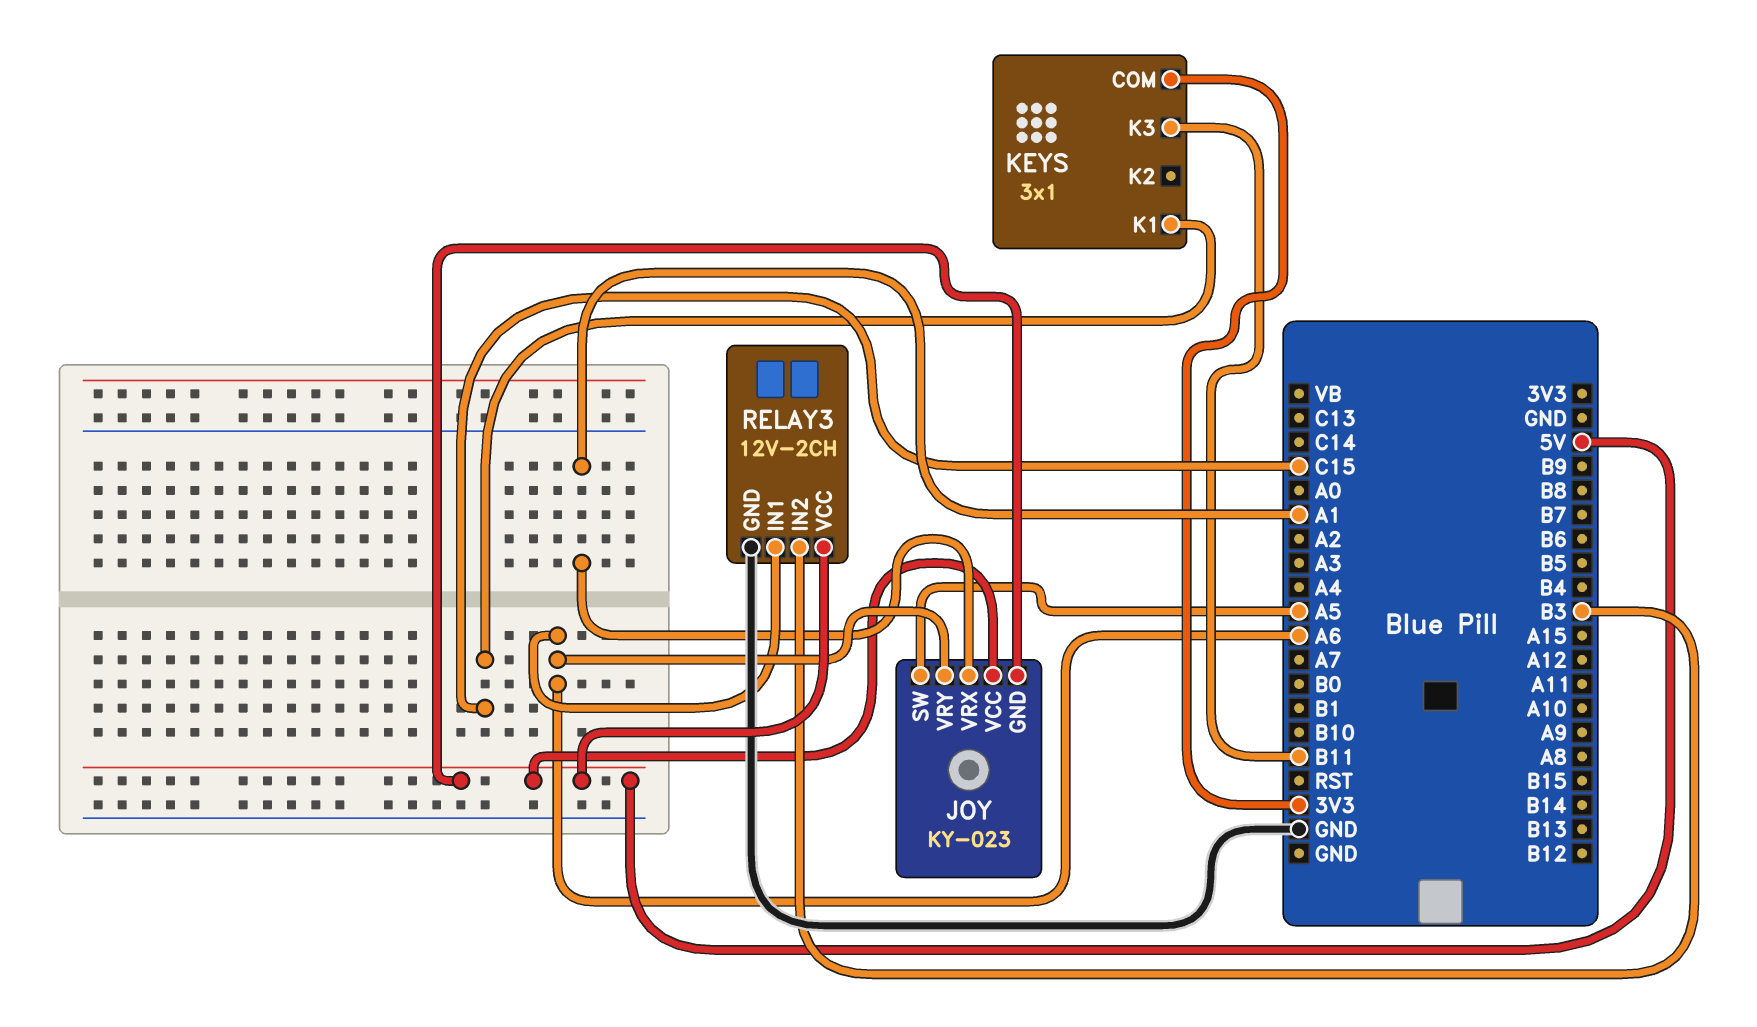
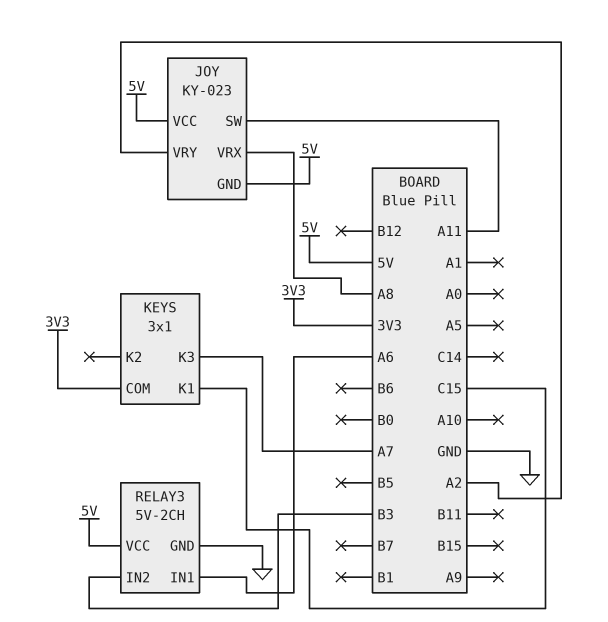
JOY pin SW: A5 -> A11
JOY pin VRX: A1 -> A8
JOY pin VRY: A6 -> A2
KEYS pin K3: B11 -> A7
RELAY3: 12V-2CH -> 5V-2CH

